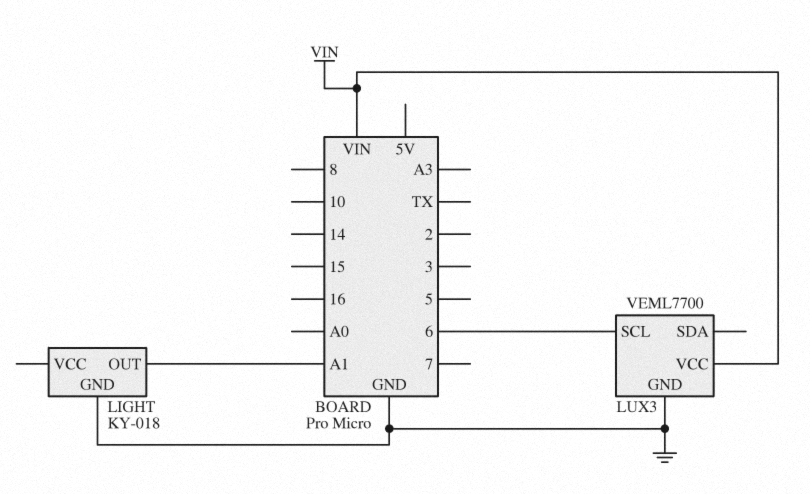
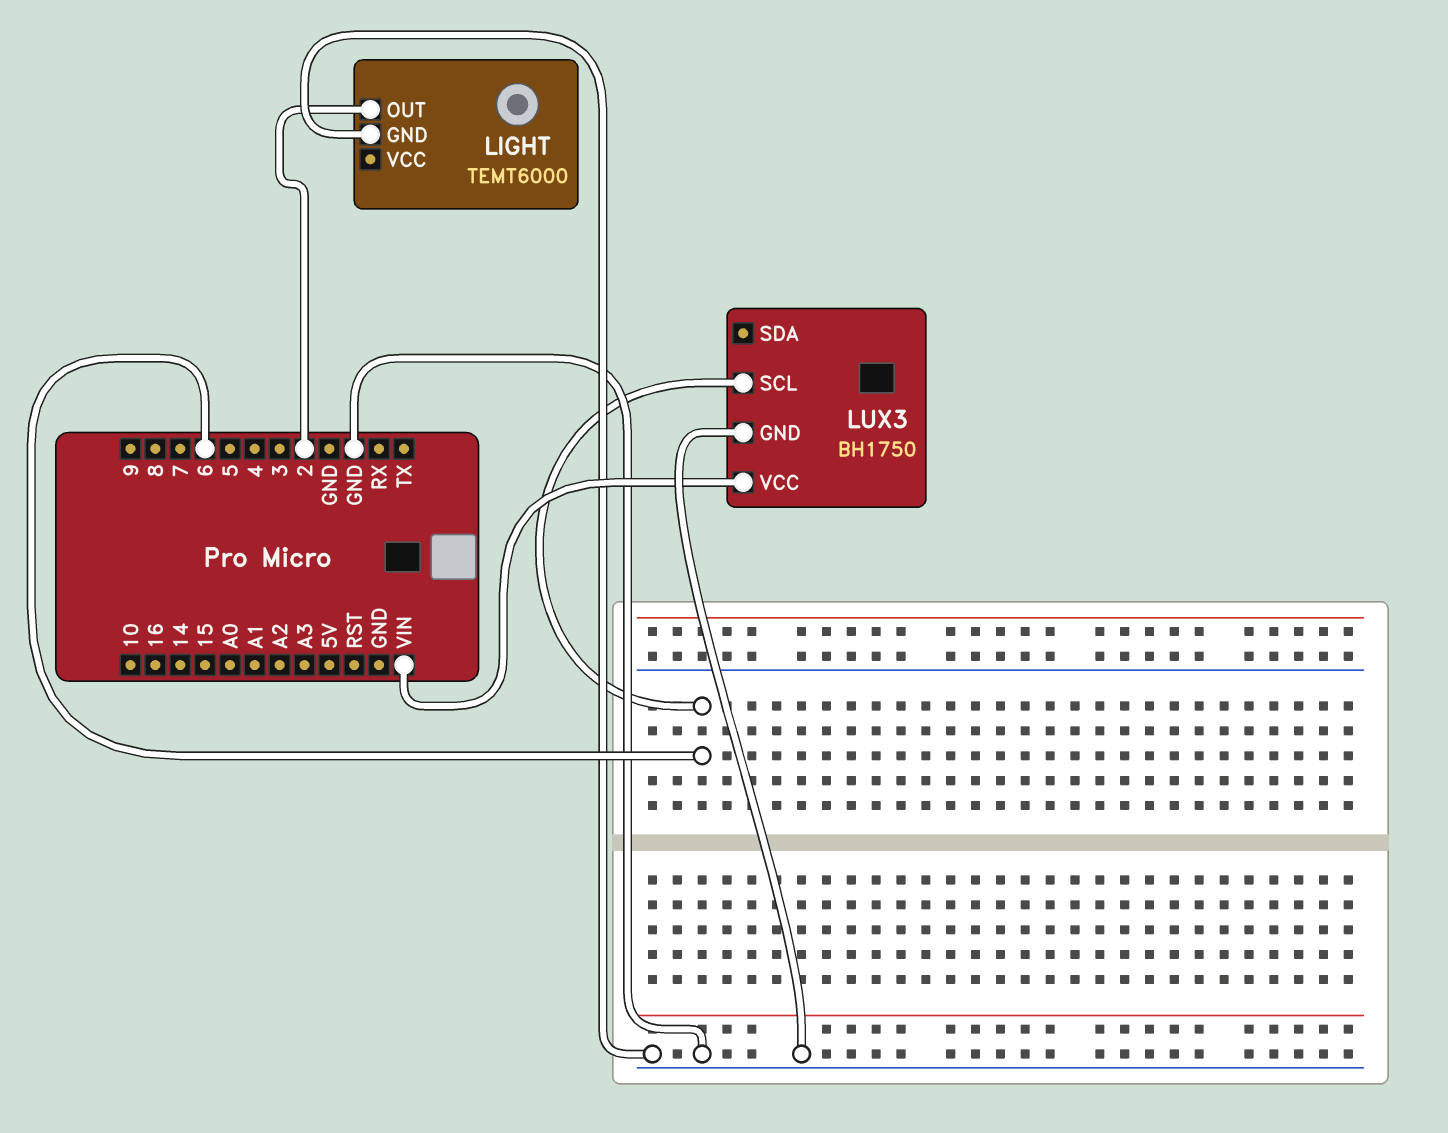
LIGHT: KY-018 -> TEMT6000
LIGHT pin OUT: A1 -> 2
LUX3: VEML7700 -> BH1750

